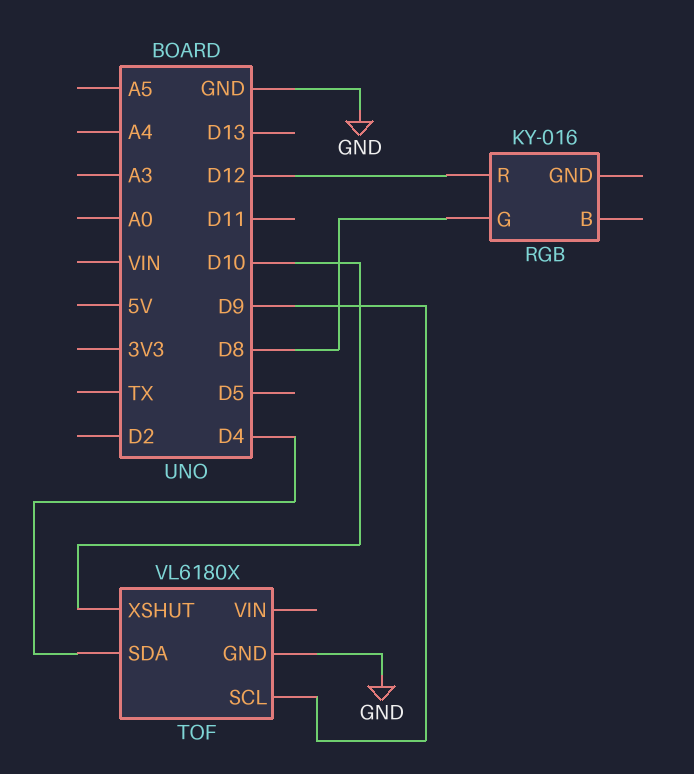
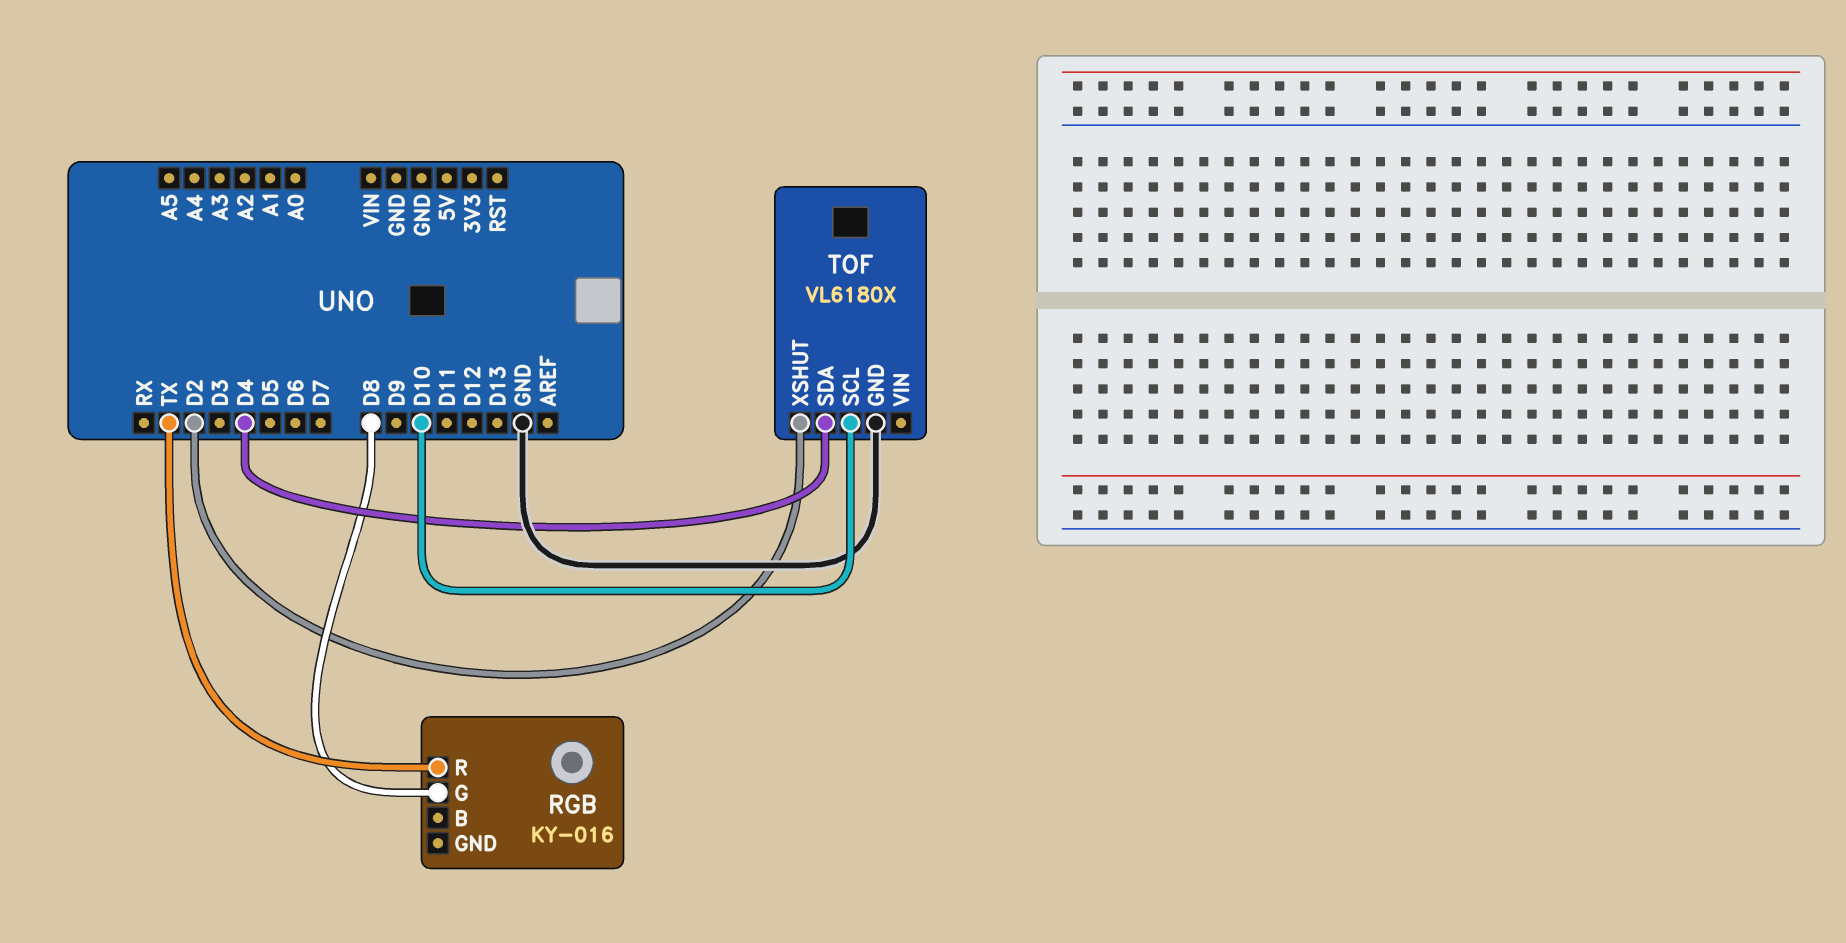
RGB pin R: D12 -> TX
TOF pin SCL: D9 -> D10
TOF pin XSHUT: D10 -> D2

